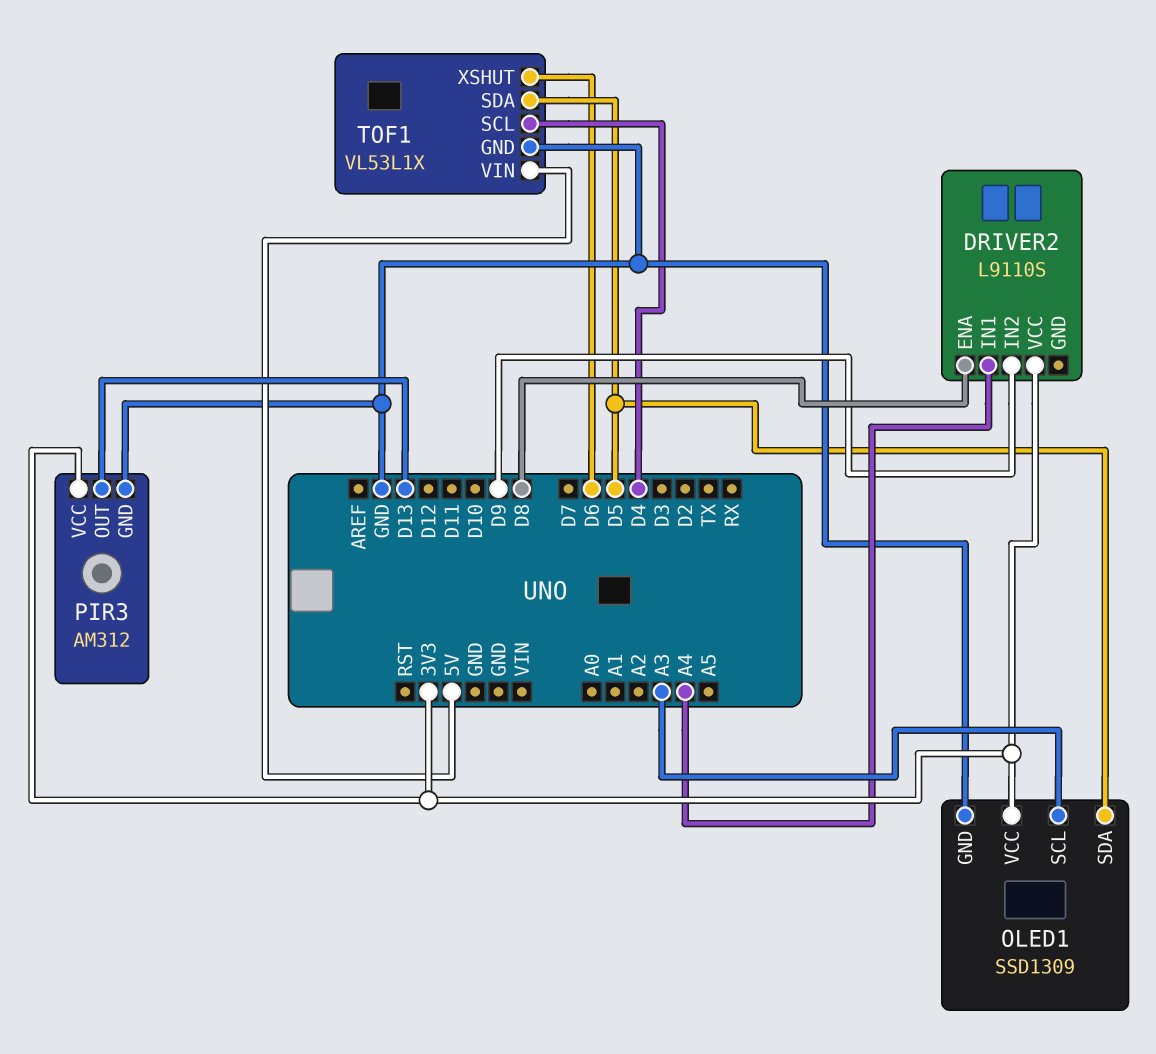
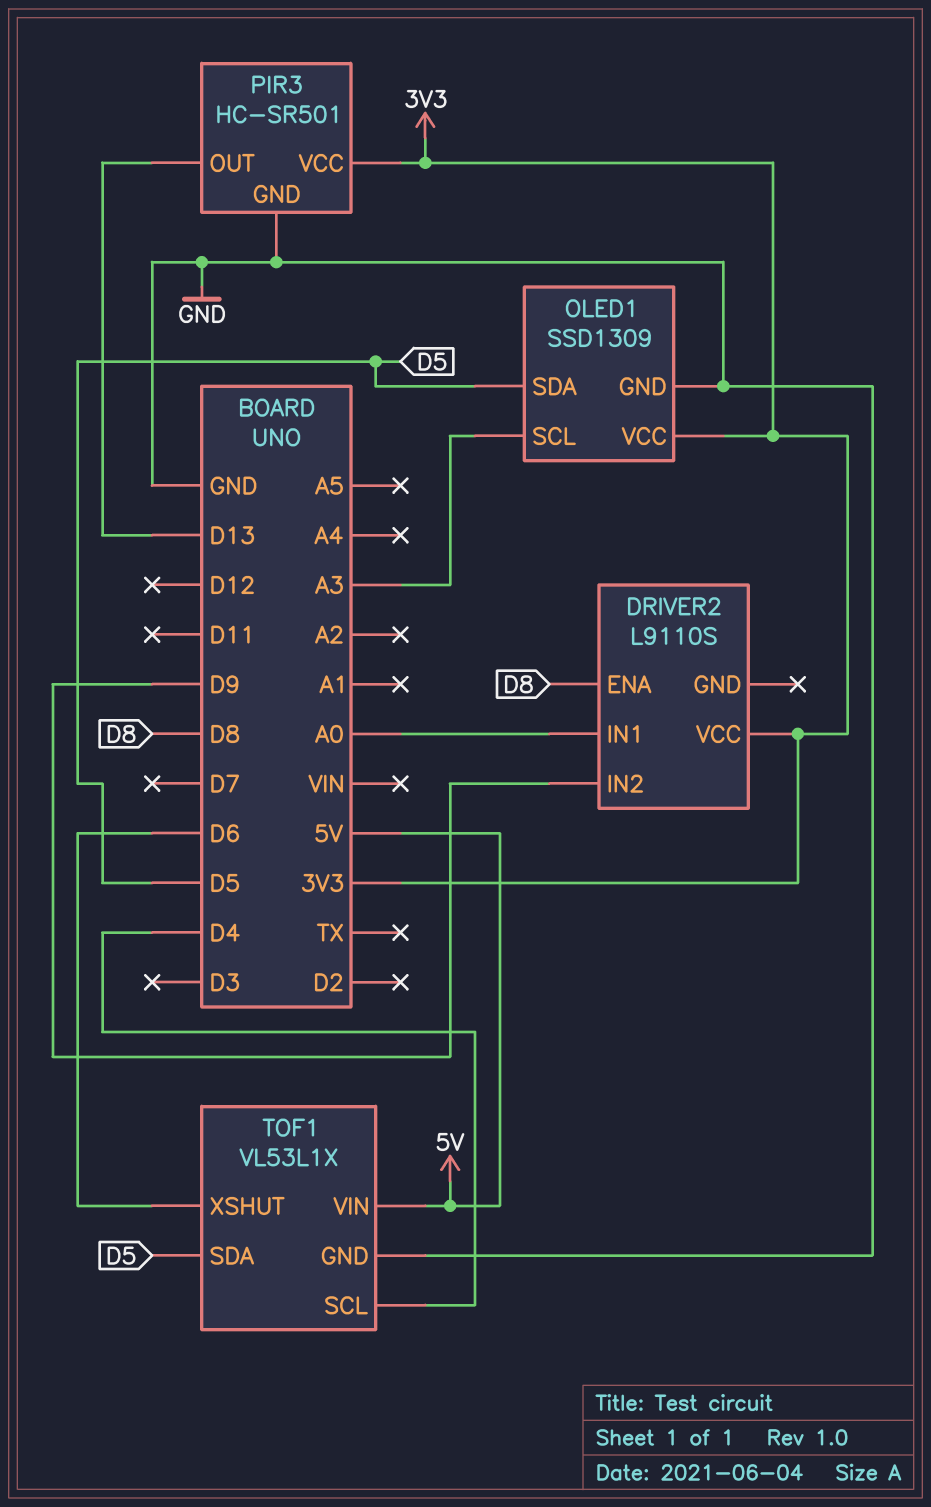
DRIVER2 pin IN1: A4 -> A0
PIR3: AM312 -> HC-SR501

